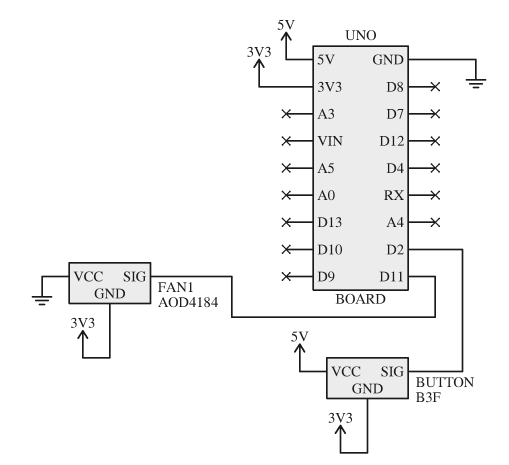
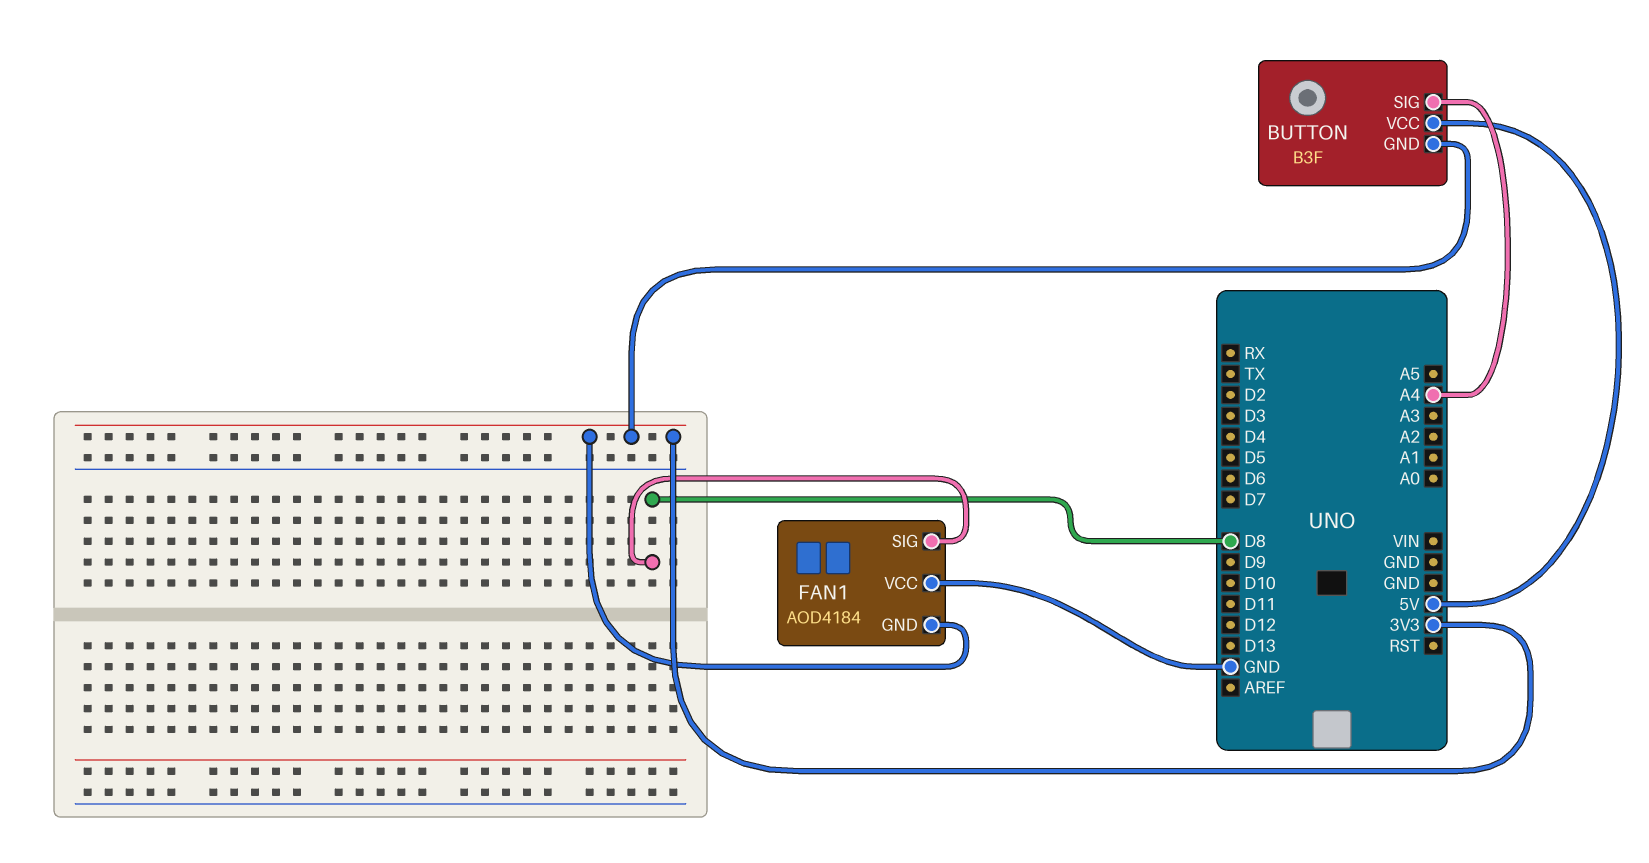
BUTTON pin SIG: D2 -> A4
FAN1 pin SIG: D11 -> D8

